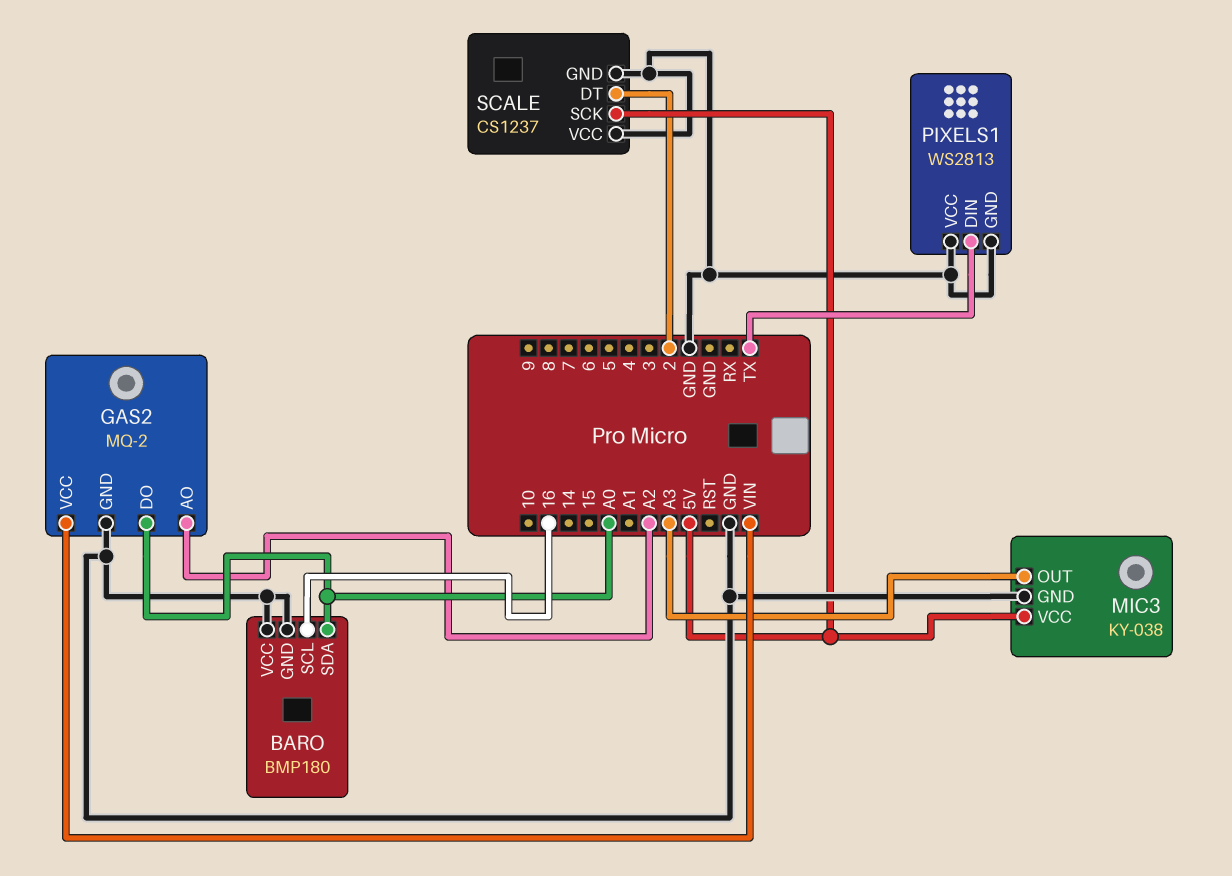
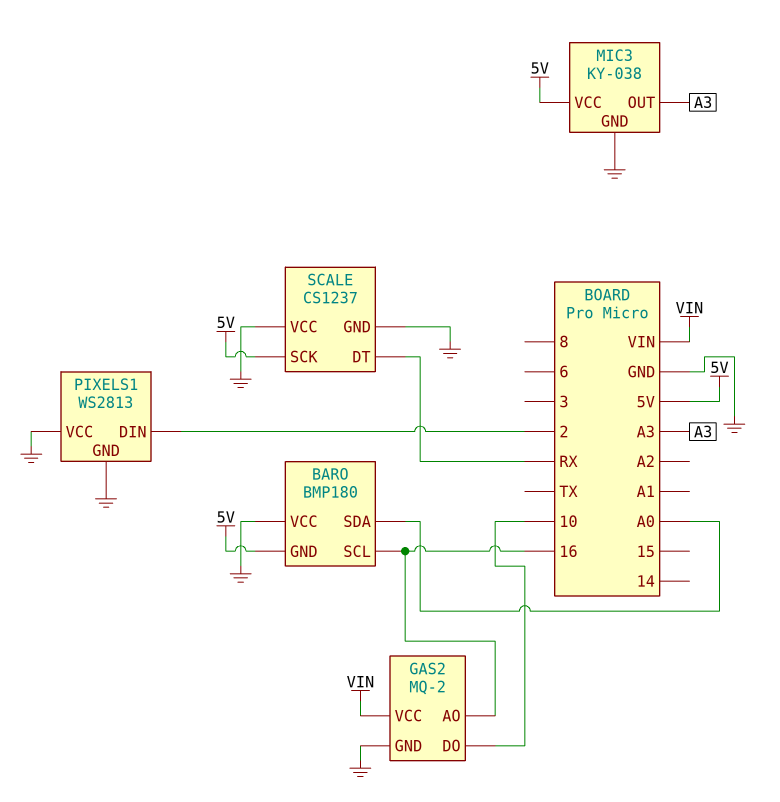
BARO pin GND: GND -> 5V
GAS2 pin AO: A2 -> 16
GAS2 pin DO: A0 -> 10
PIXELS1 pin DIN: TX -> 2
SCALE pin DT: 2 -> RX

